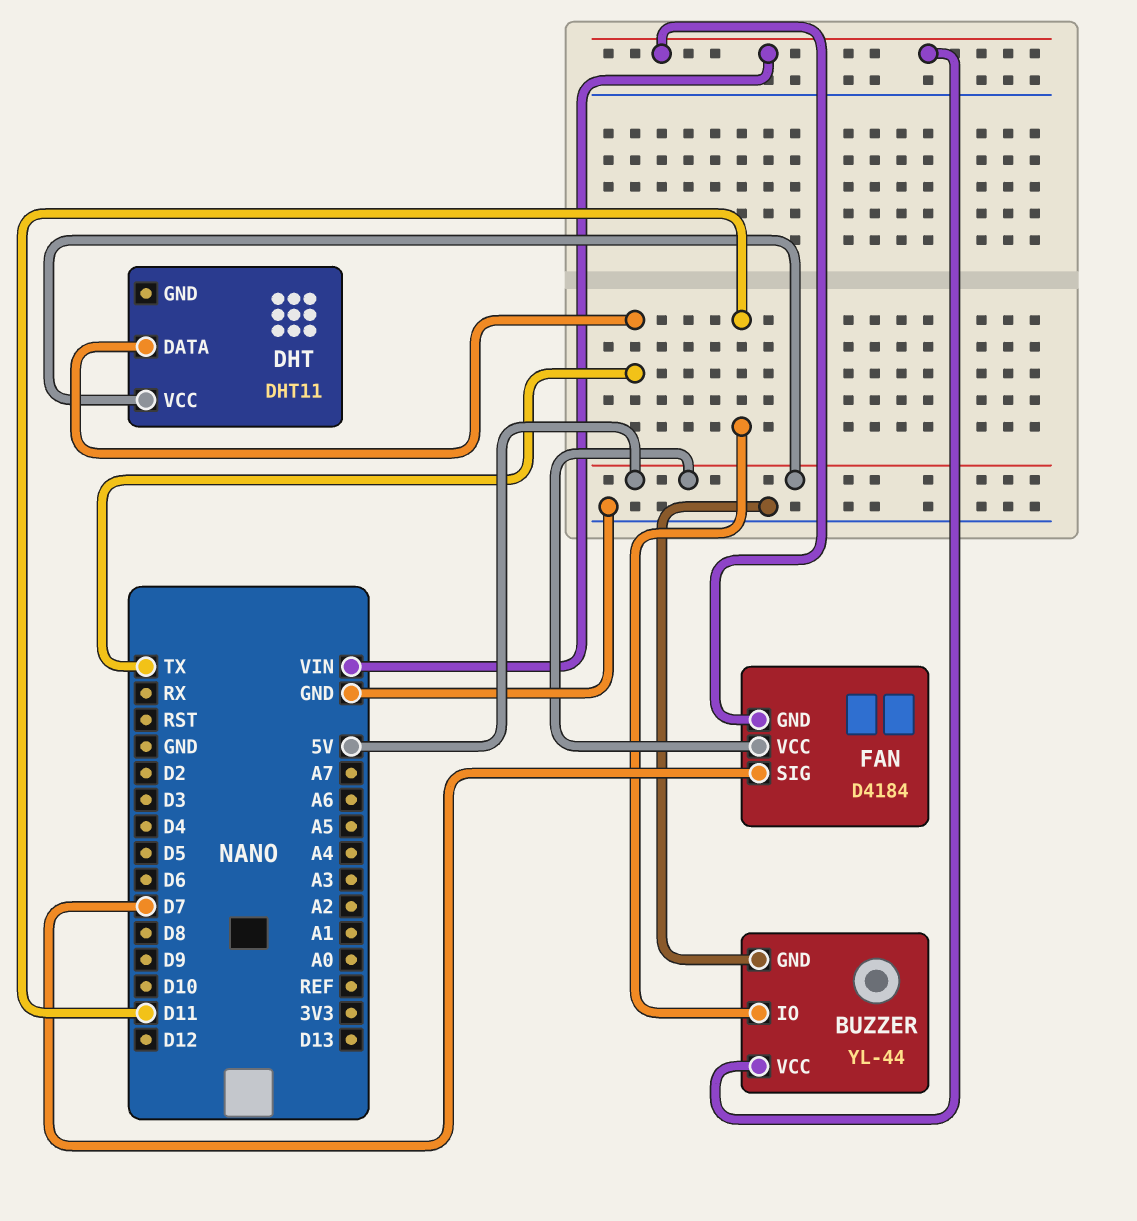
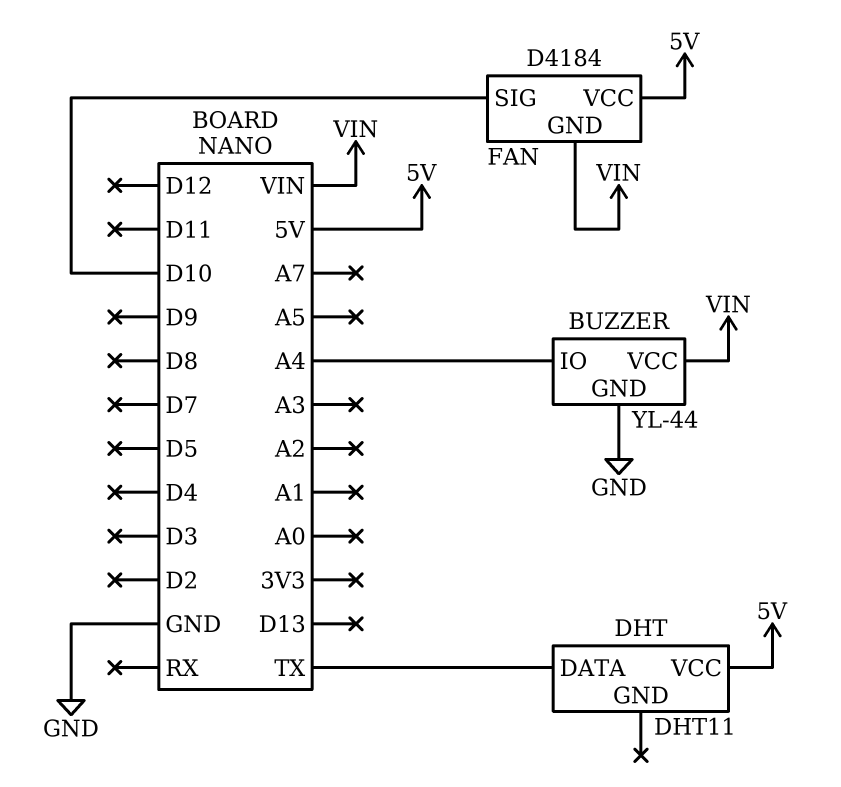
BUZZER pin IO: D11 -> A4
FAN pin SIG: D7 -> D10

